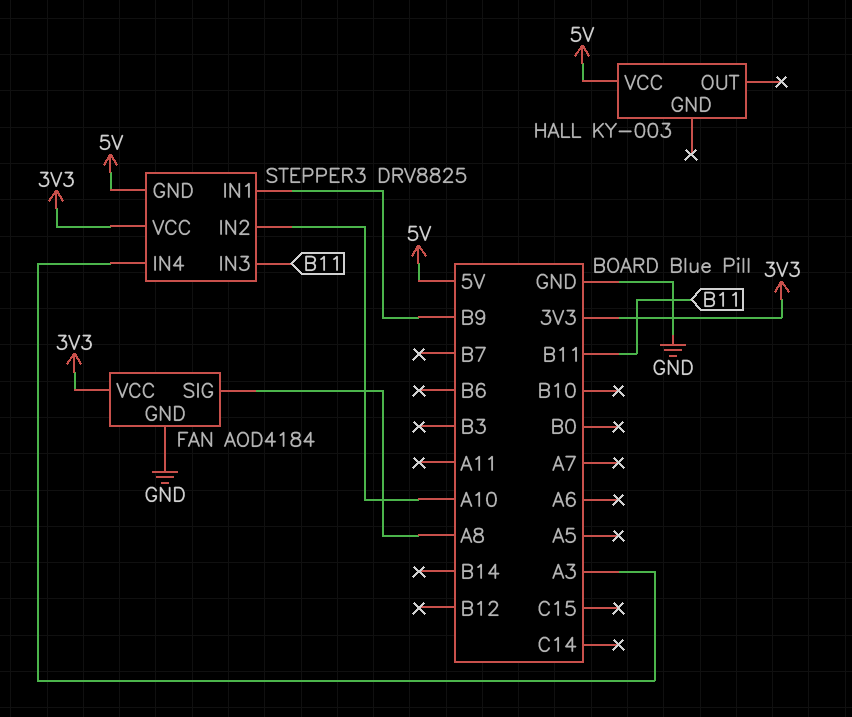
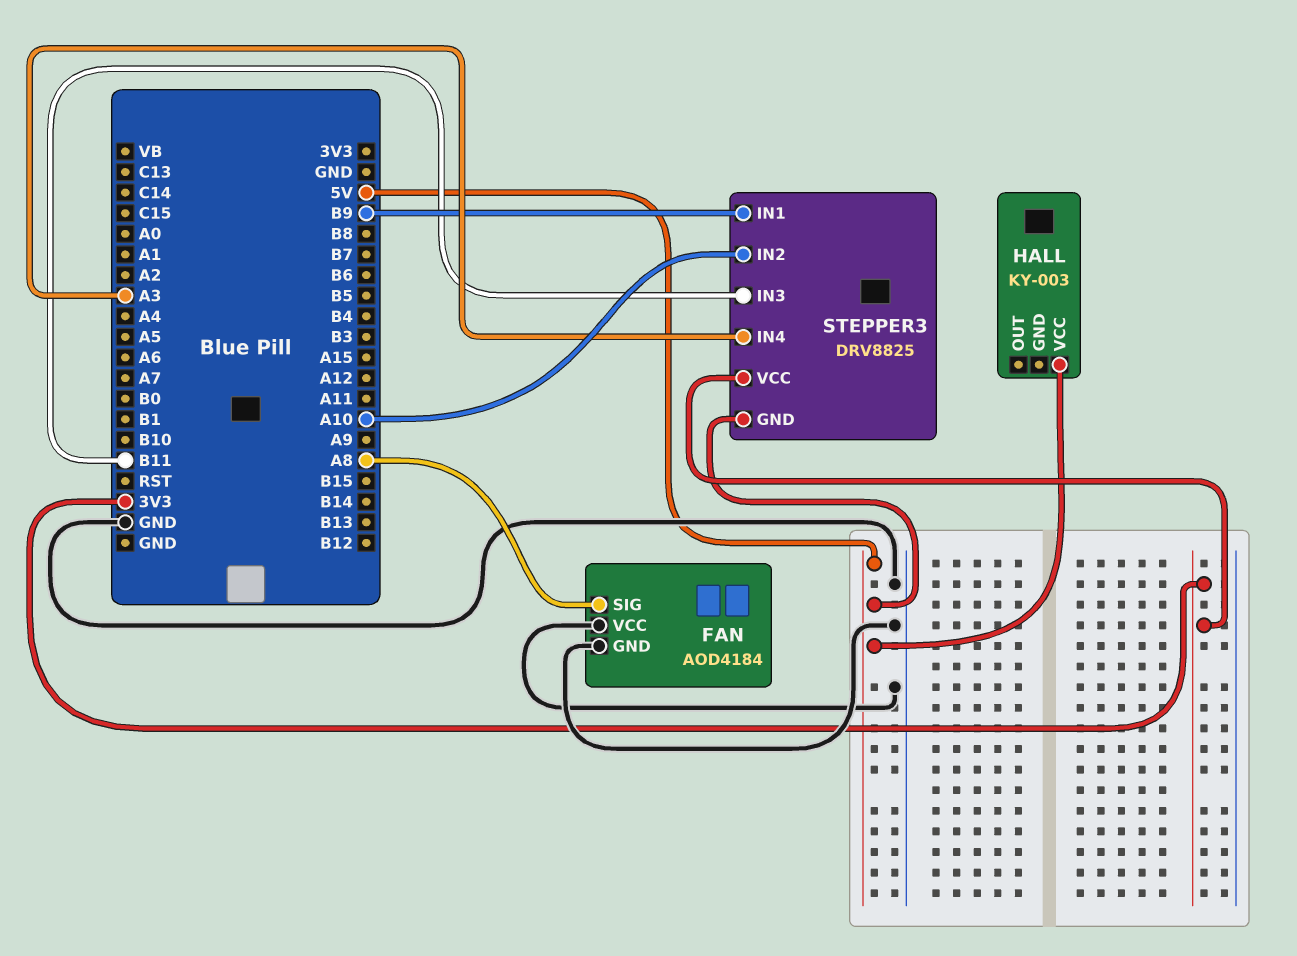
FAN pin VCC: 3V3 -> GND

